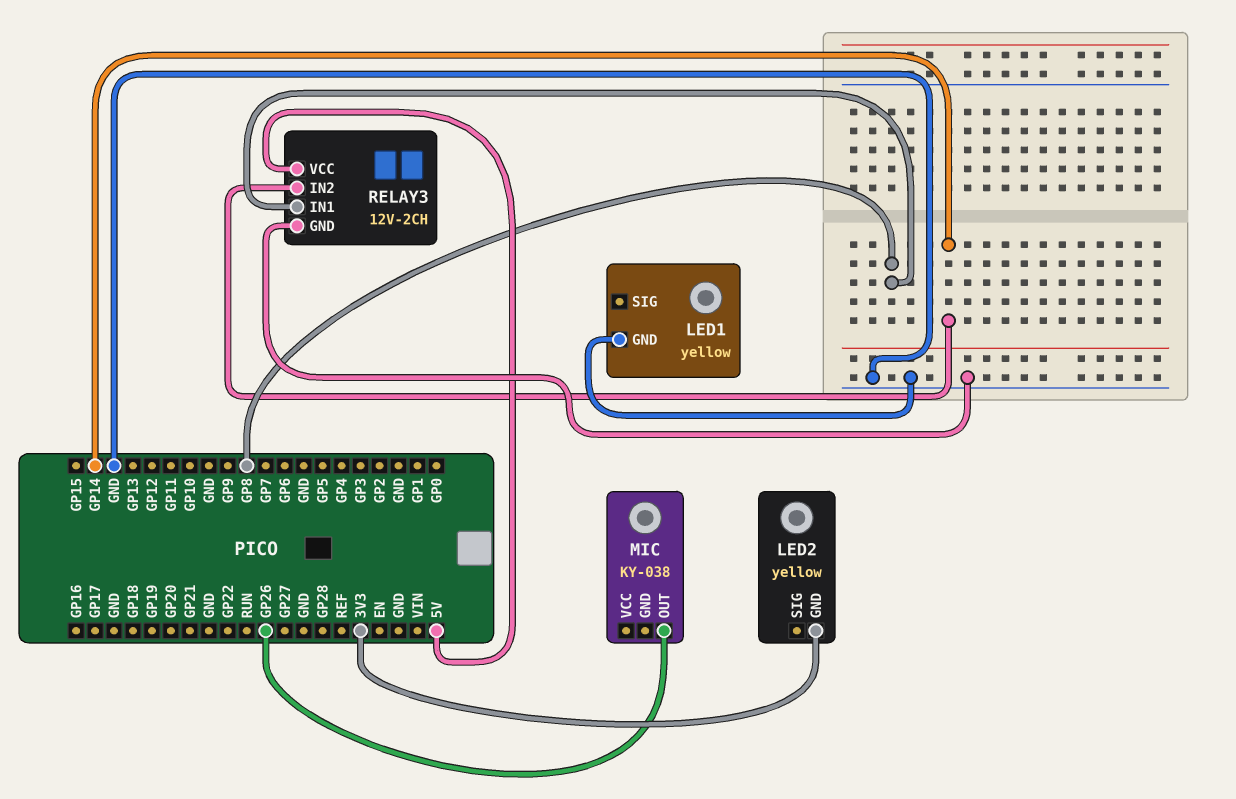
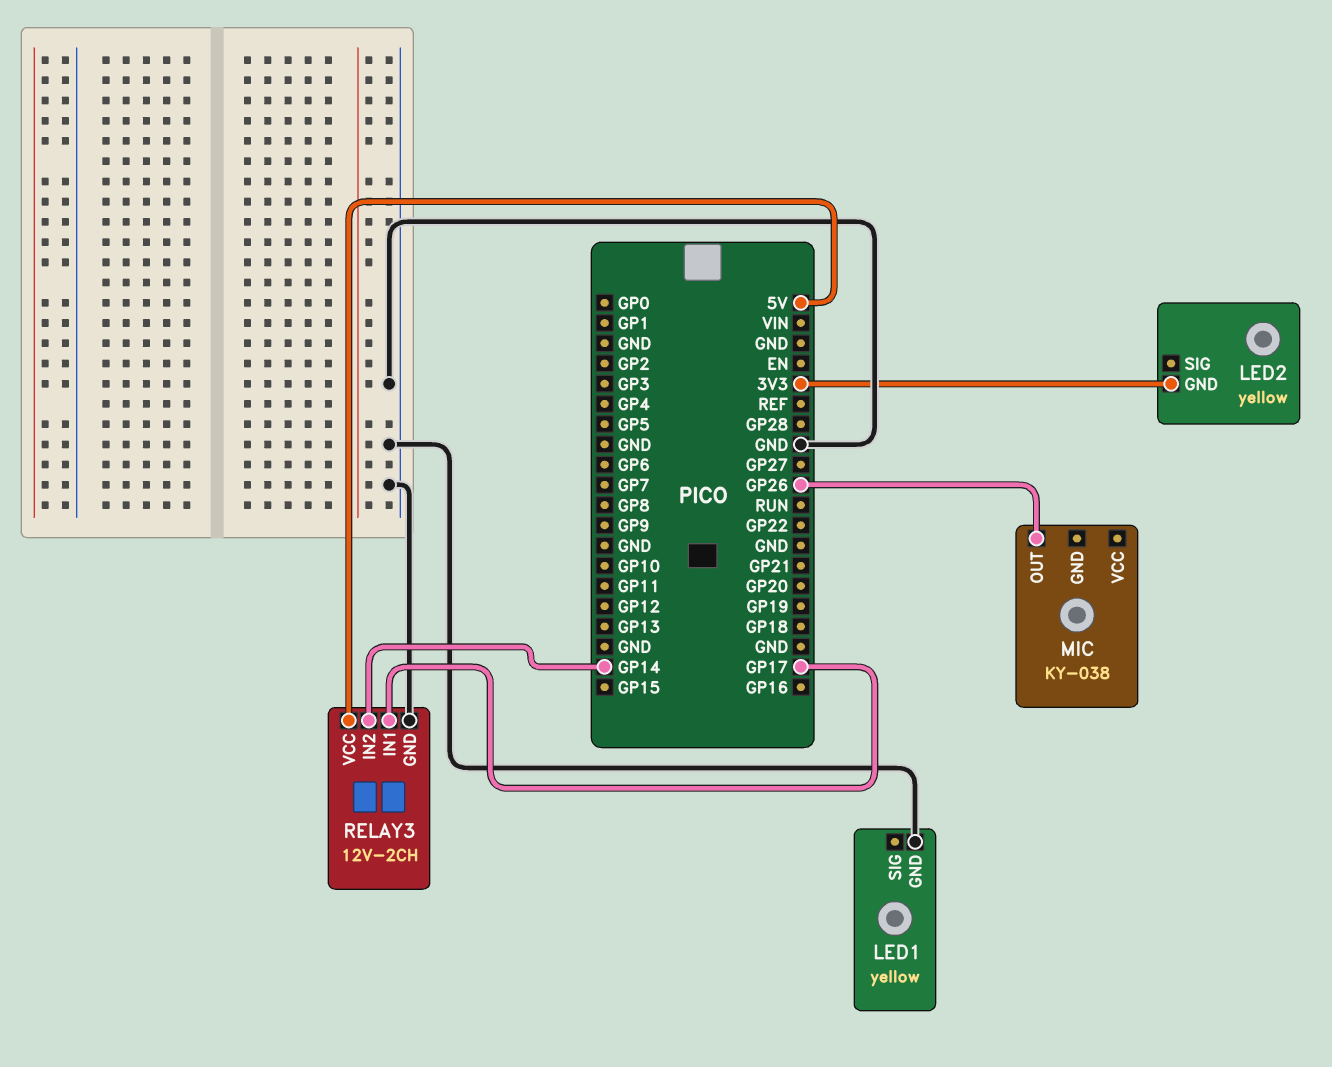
RELAY3 pin IN1: GP8 -> GP17

